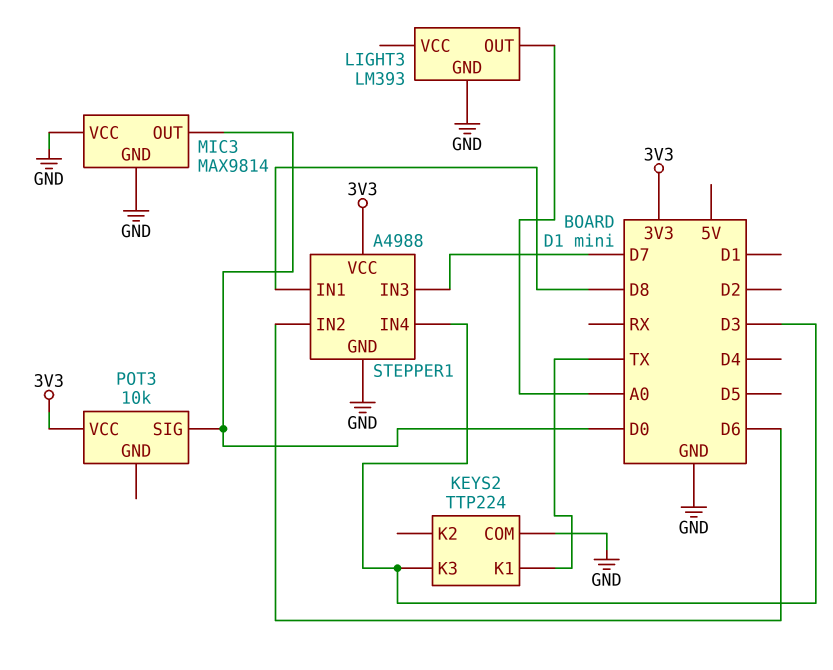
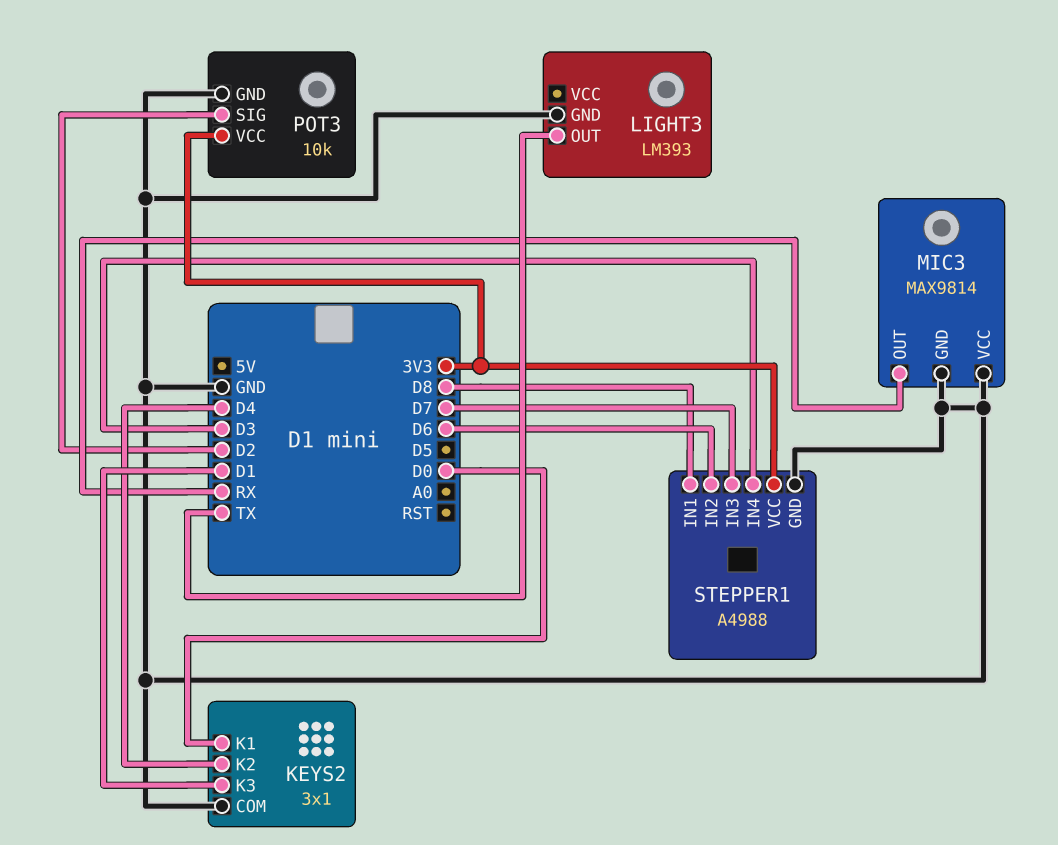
KEYS2: TTP224 -> 3x1
KEYS2 pin K1: TX -> D0
KEYS2 pin K2: none -> D4
KEYS2 pin K3: D3 -> D1
LIGHT3 pin OUT: A0 -> TX
MIC3 pin OUT: D0 -> RX
POT3 pin GND: none -> GND
POT3 pin SIG: D0 -> D2

